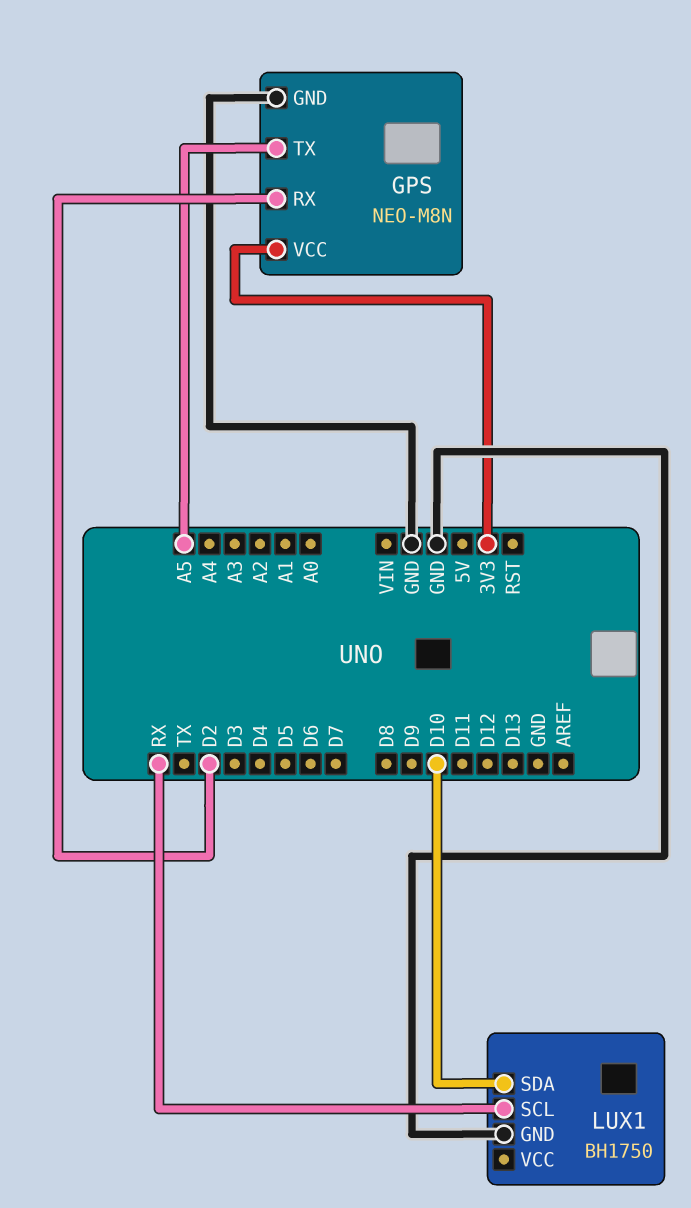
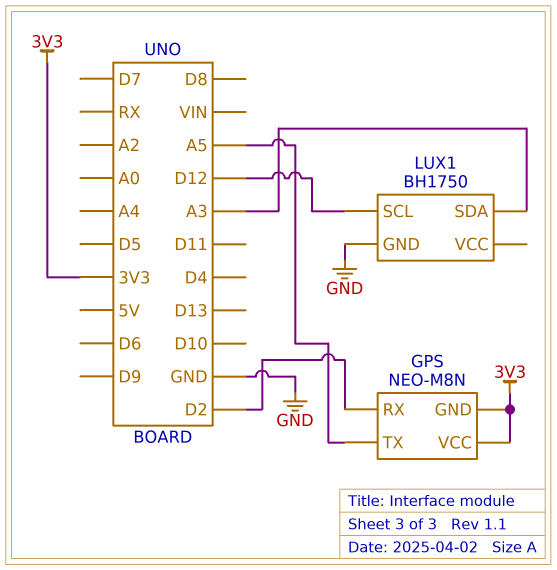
GPS pin GND: GND -> 3V3
LUX1 pin SCL: RX -> D12
LUX1 pin SDA: D10 -> A3

